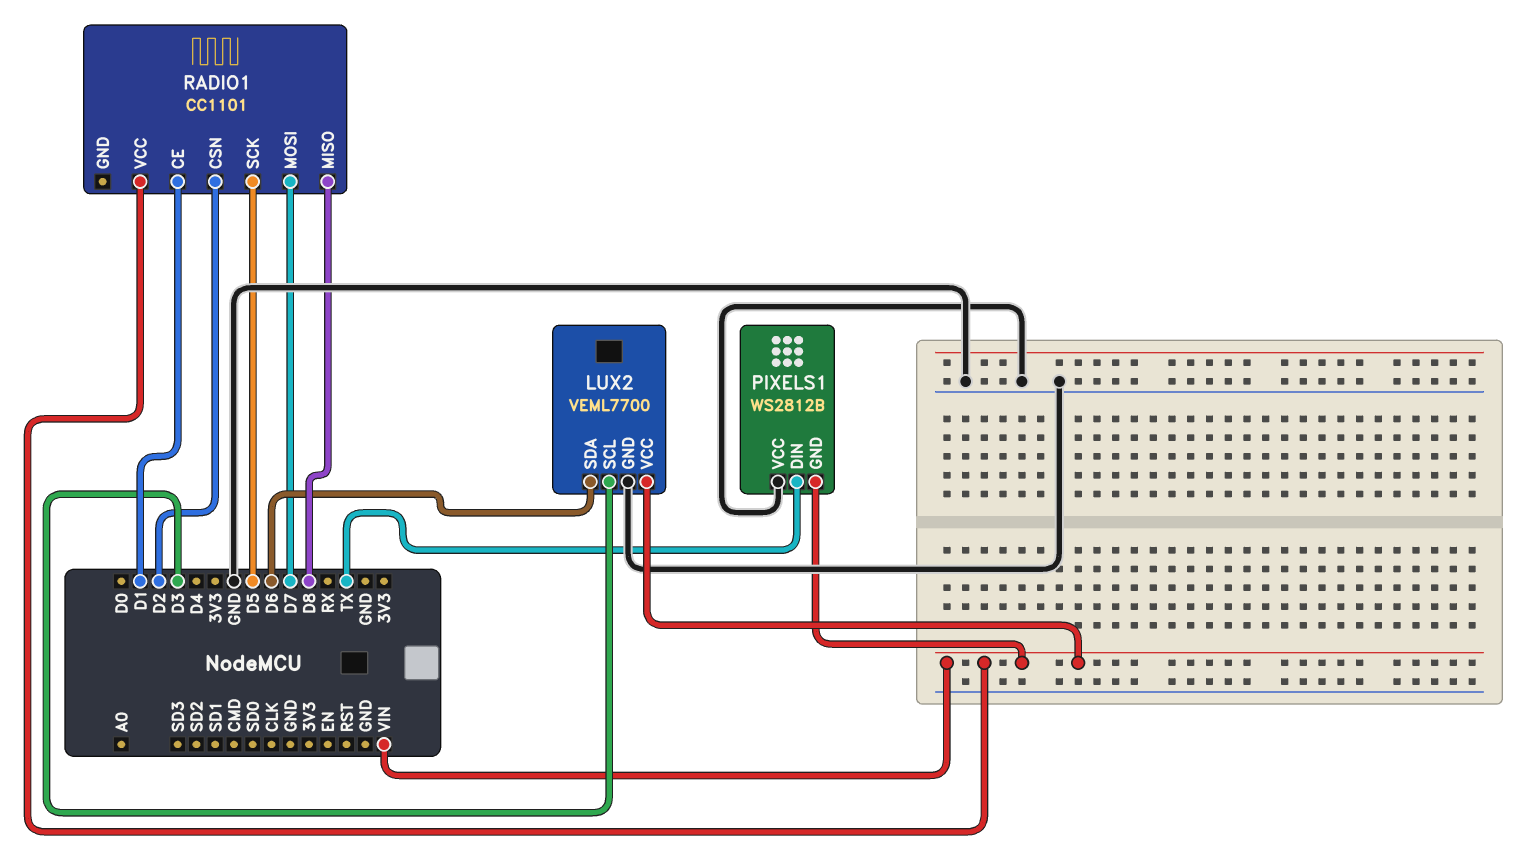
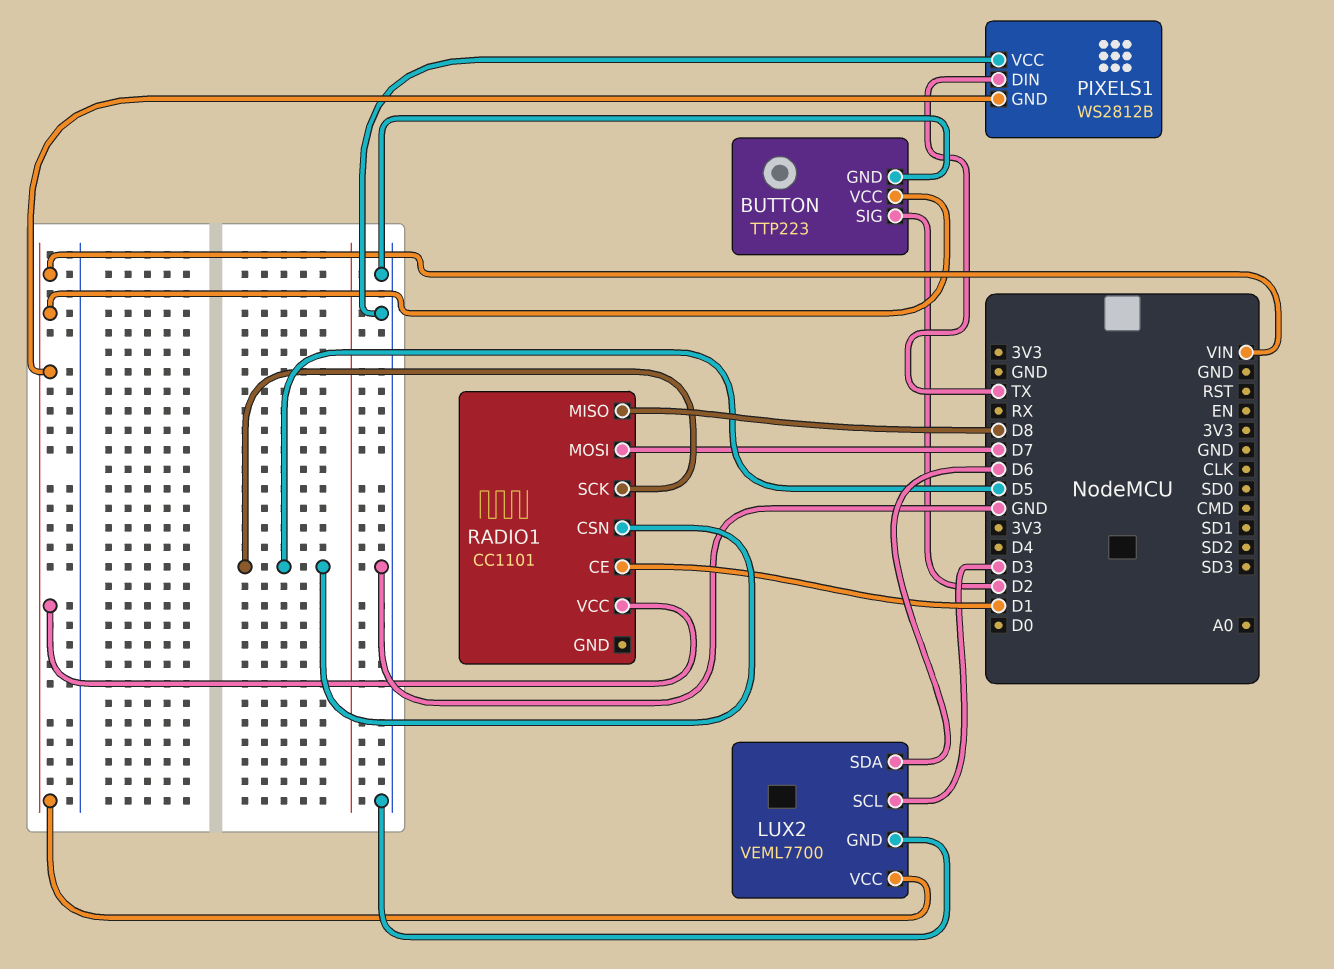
BUTTON: none -> TTP223
BUTTON pin GND: none -> GND
BUTTON pin SIG: none -> D2
BUTTON pin VCC: none -> VIN
RADIO1 pin CSN: D2 -> D5

